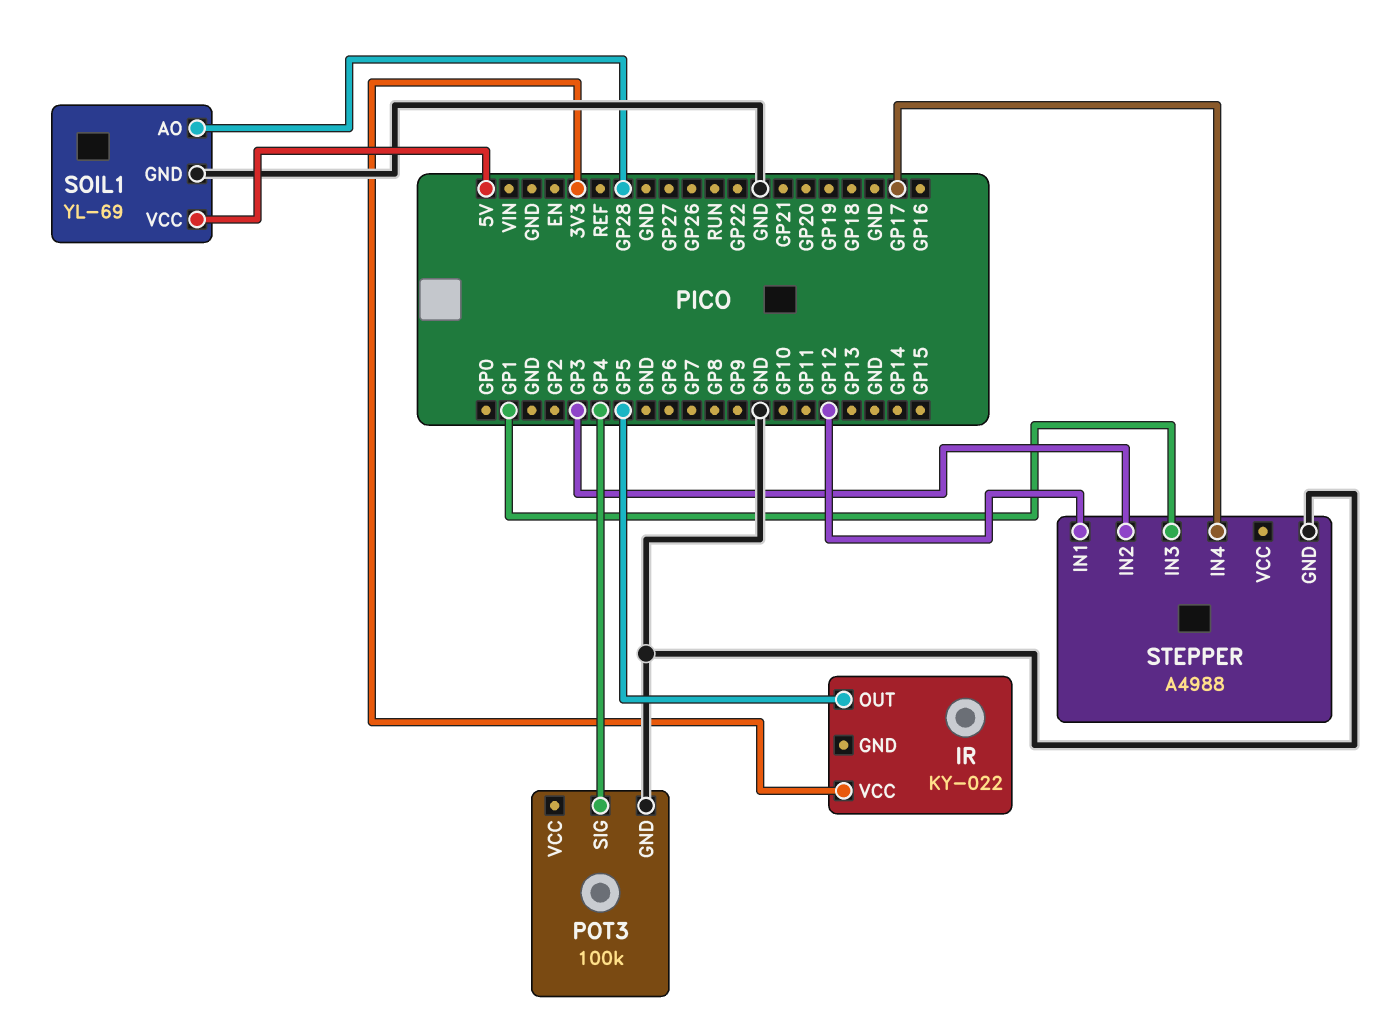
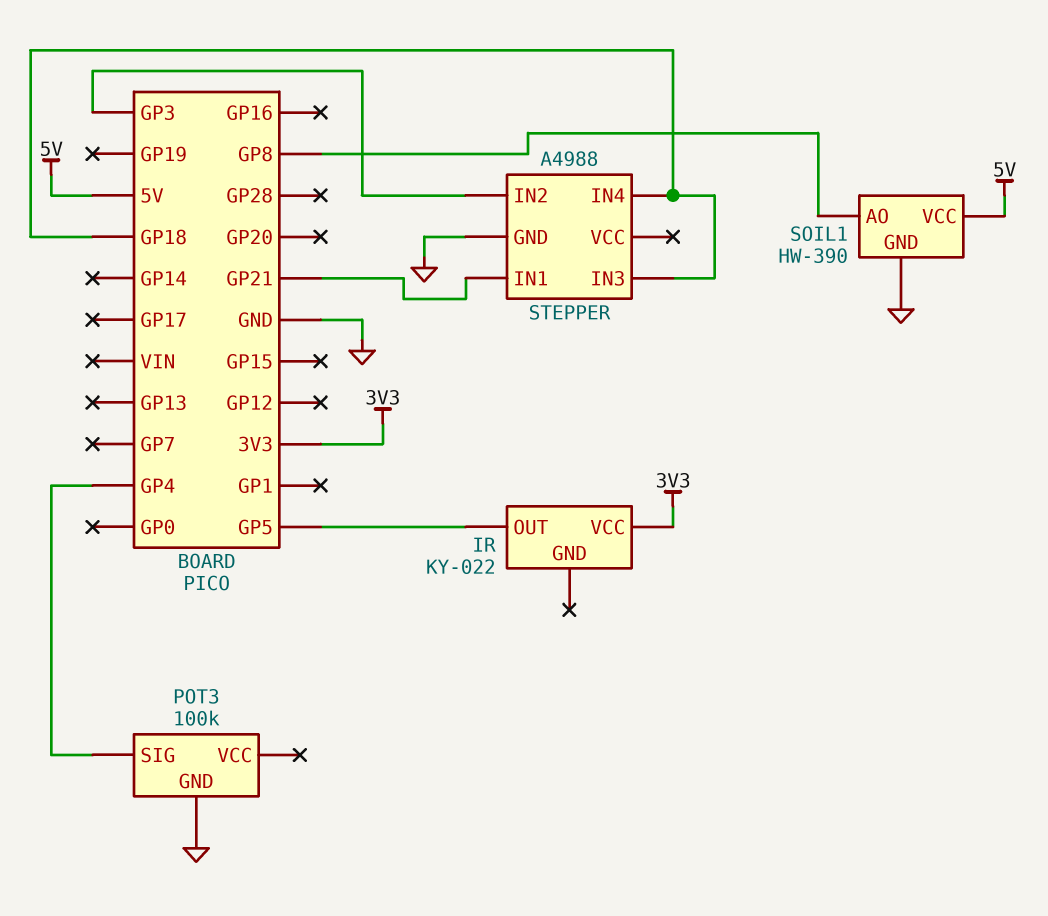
SOIL1: YL-69 -> HW-390
SOIL1 pin AO: GP28 -> GP8
STEPPER pin IN1: GP12 -> GP21
STEPPER pin IN3: GP1 -> GP18
STEPPER pin IN4: GP17 -> GP18

